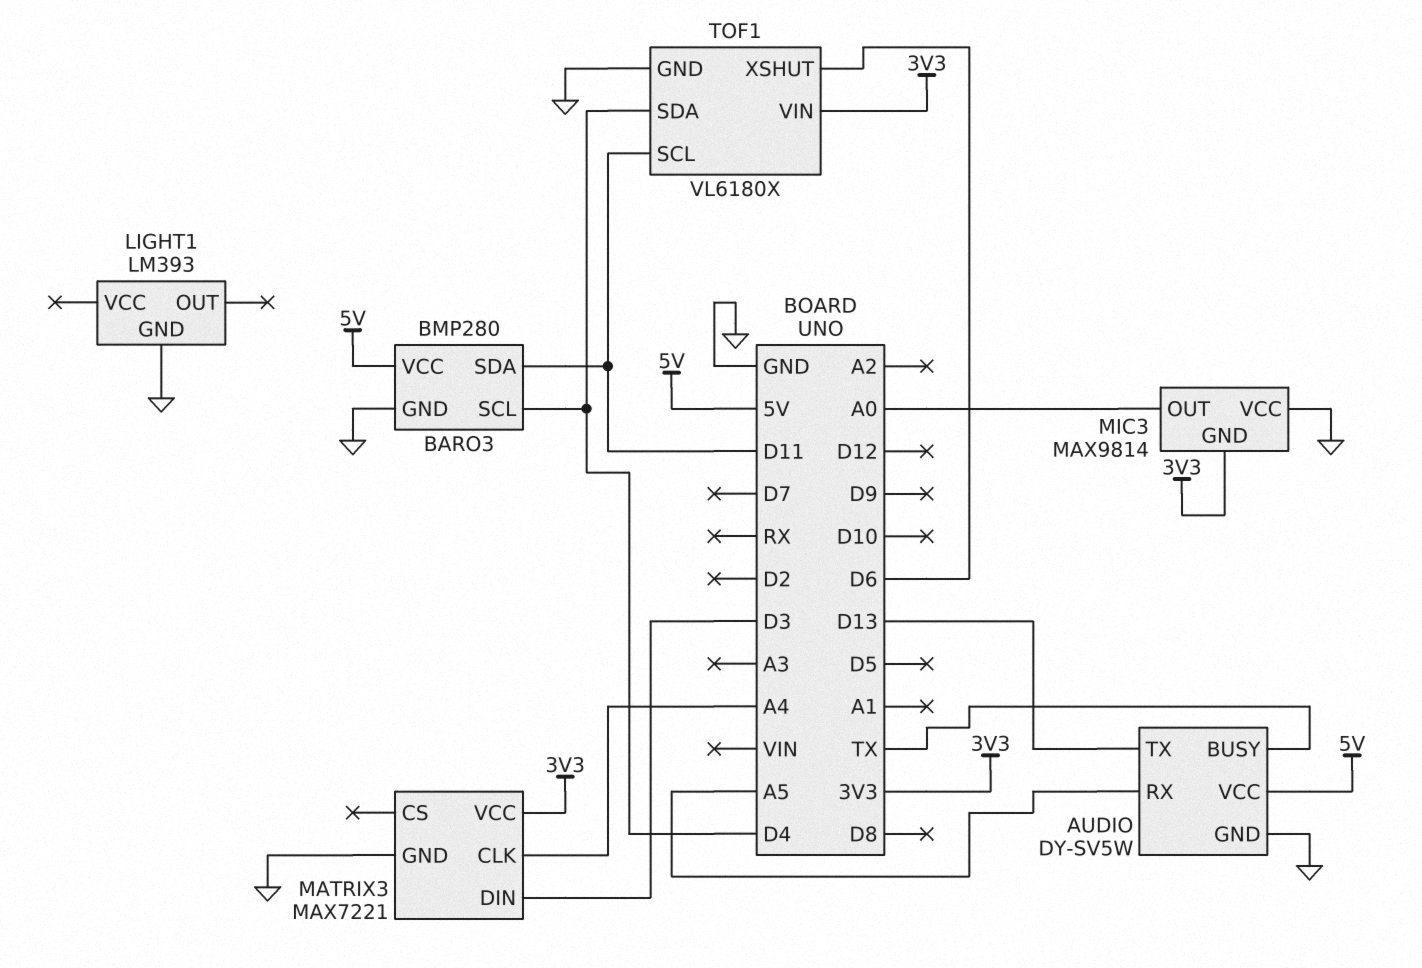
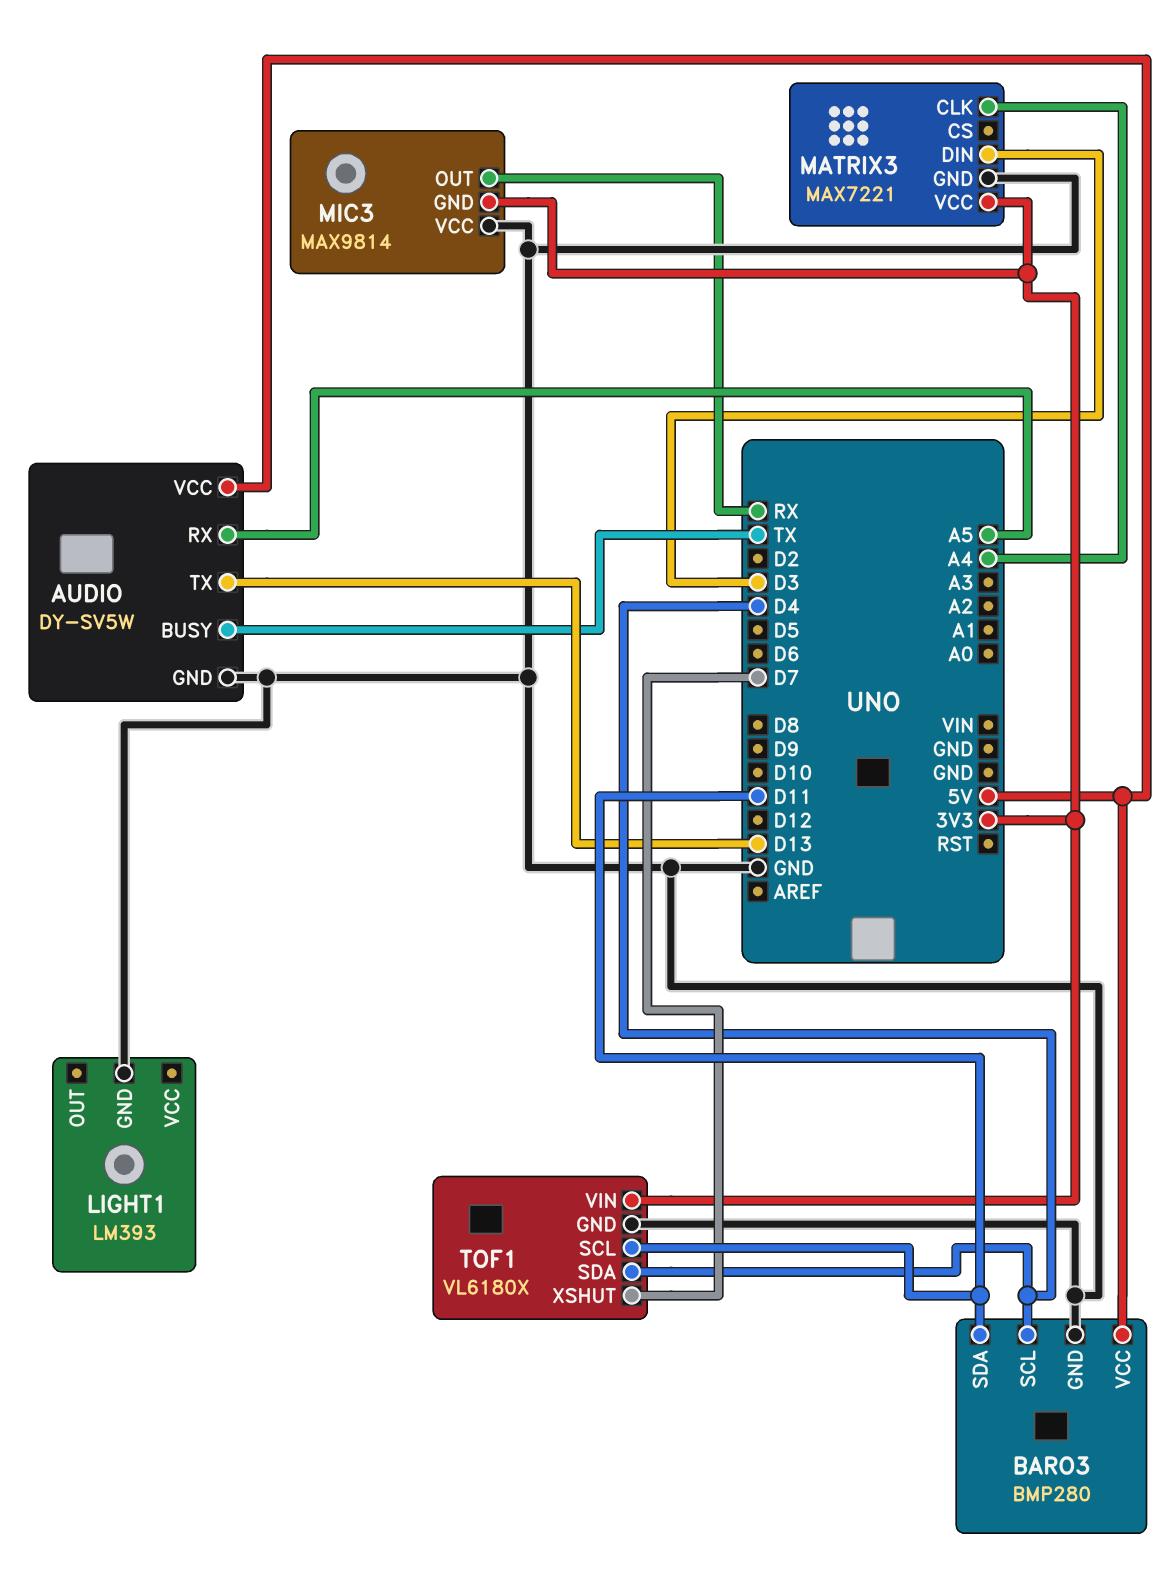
MIC3 pin OUT: A0 -> RX
TOF1 pin XSHUT: D6 -> D7

